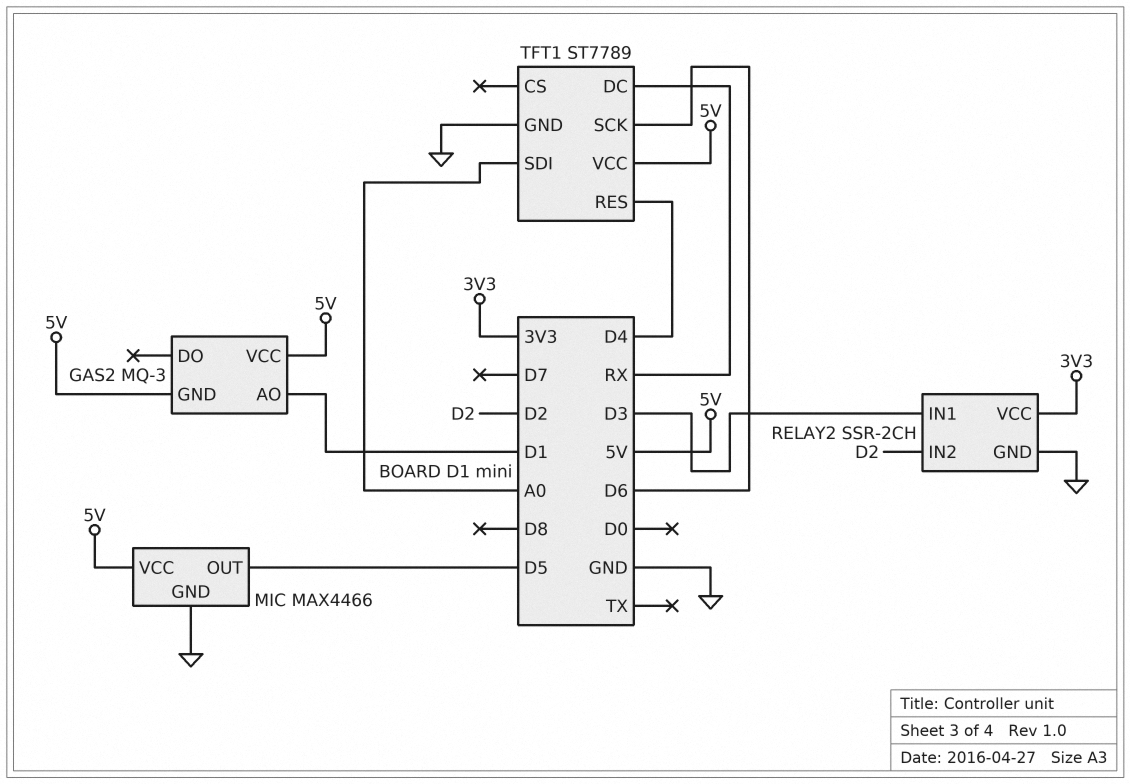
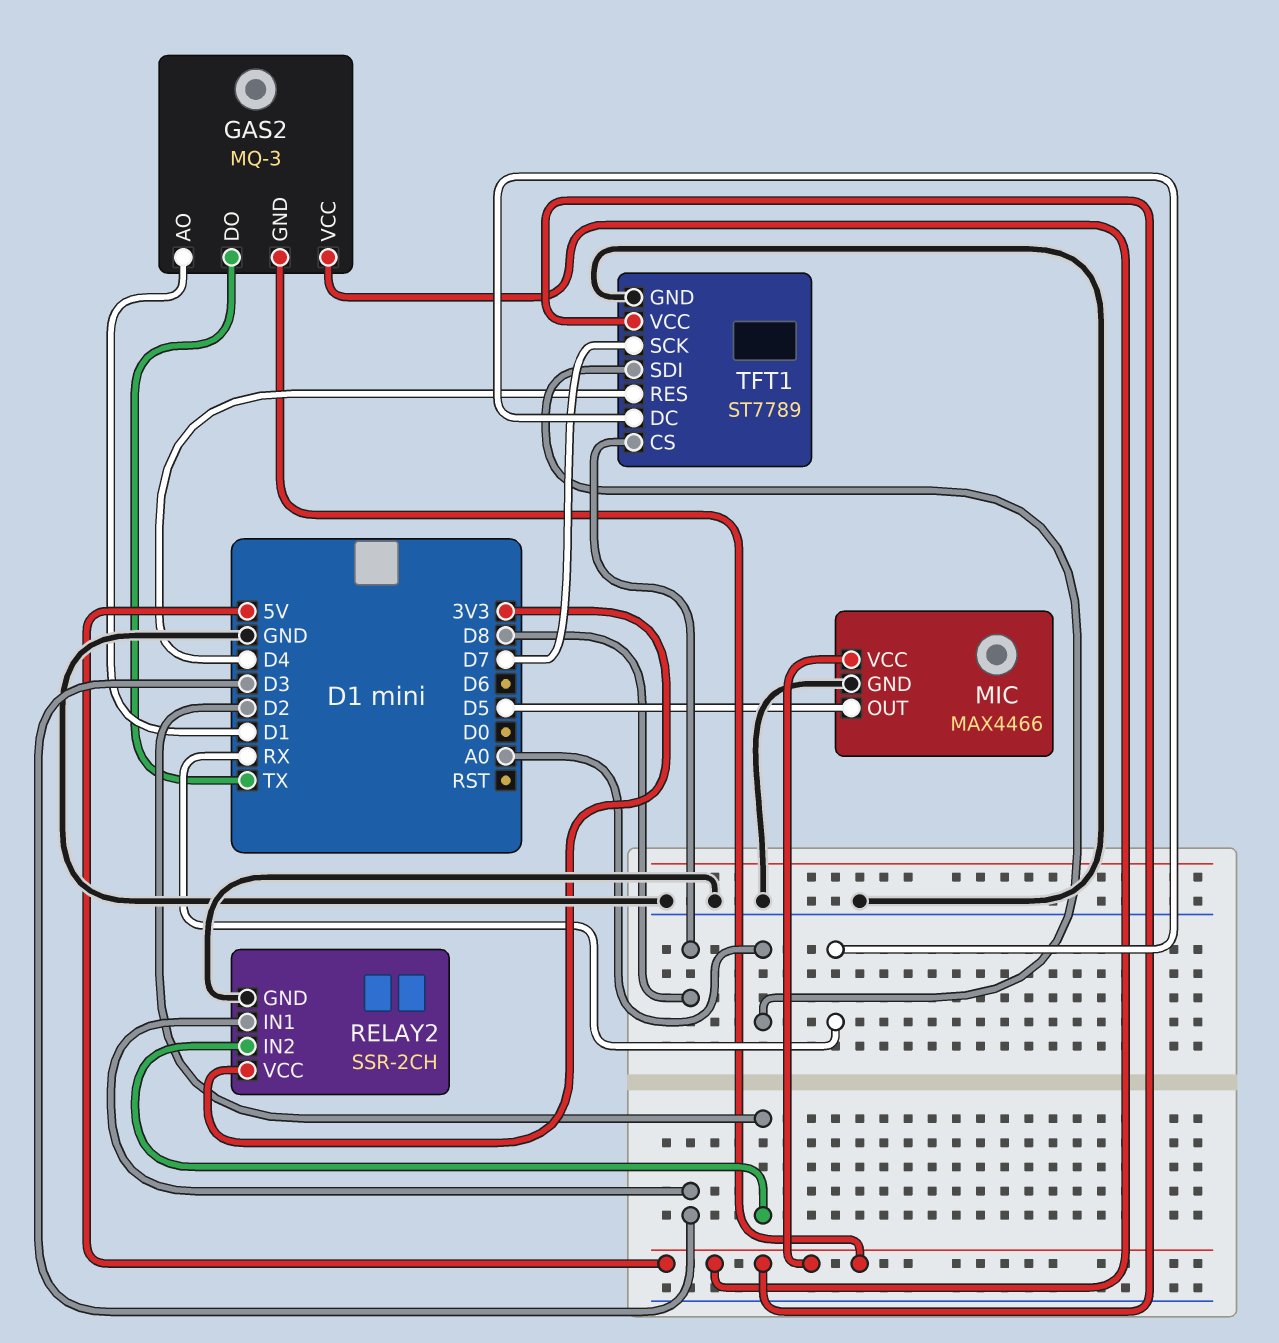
GAS2 pin DO: none -> TX
TFT1 pin CS: none -> D8
TFT1 pin SCK: D6 -> D7

